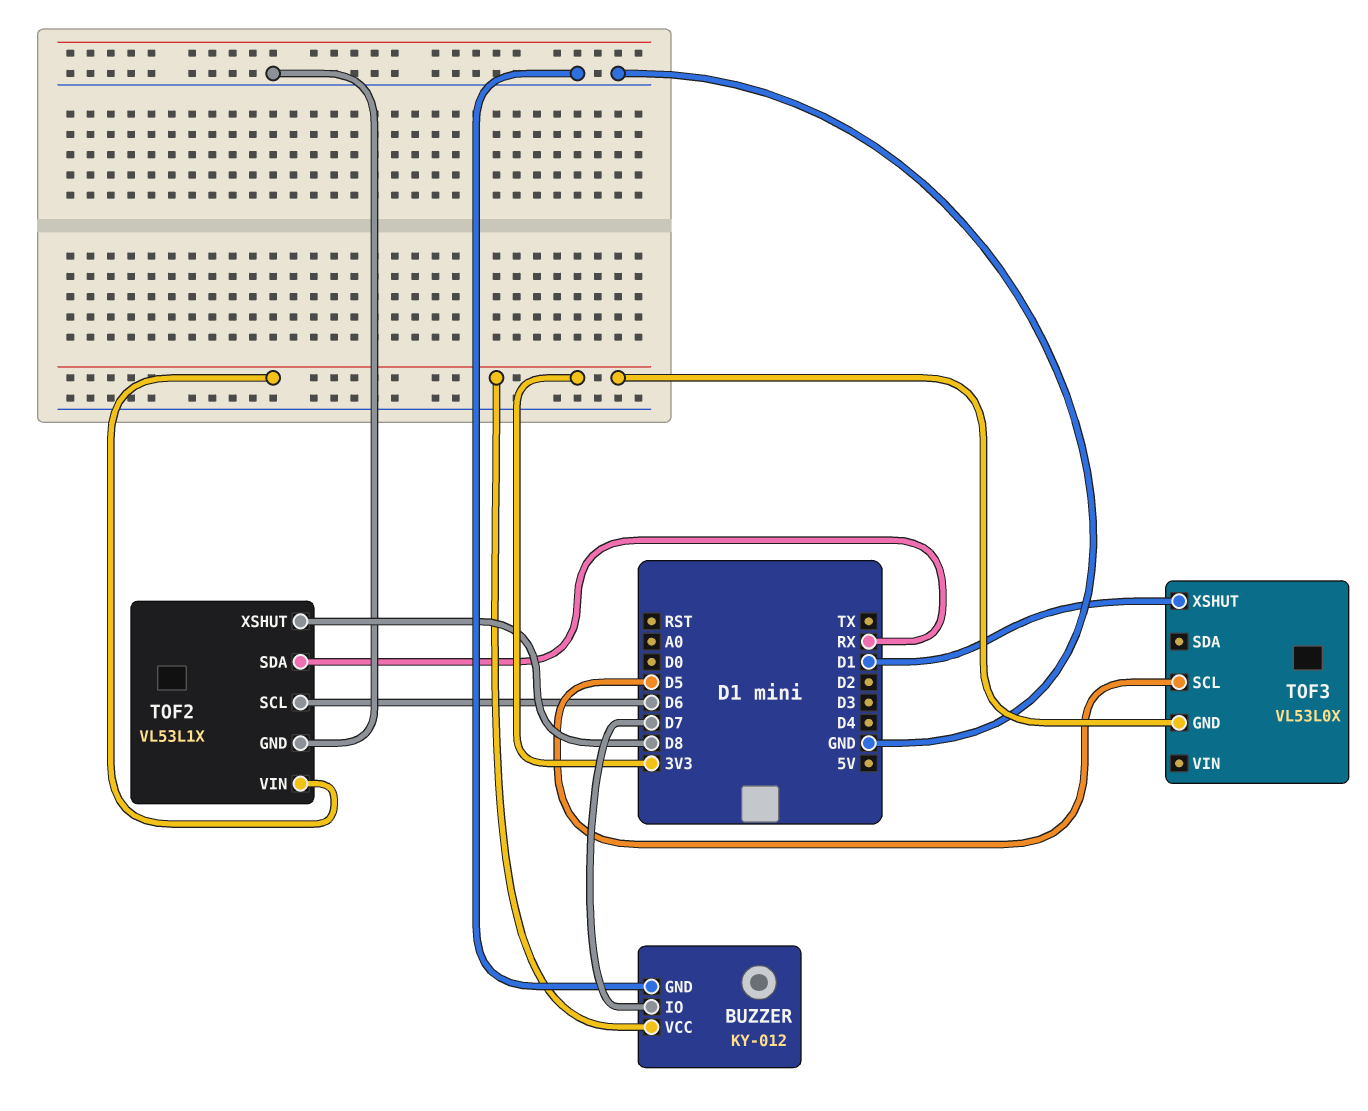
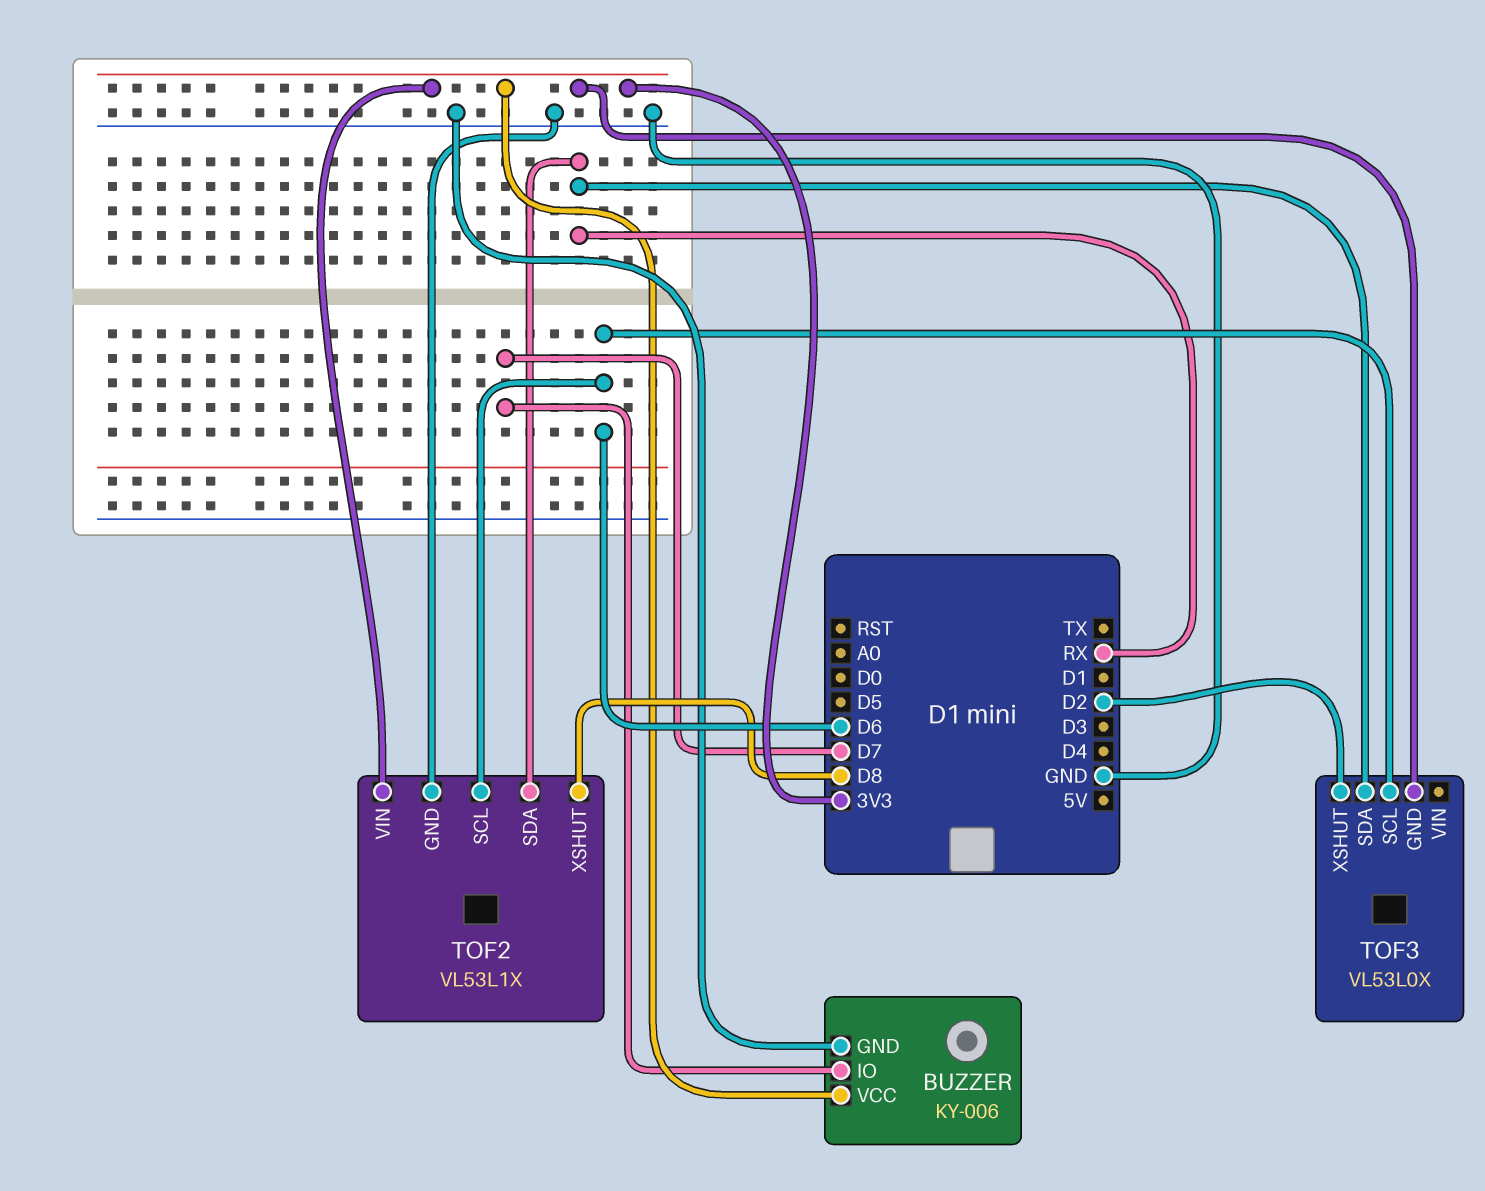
BUZZER: KY-012 -> KY-006
TOF3 pin SCL: D5 -> D6
TOF3 pin SDA: none -> RX
TOF3 pin XSHUT: D1 -> D2

